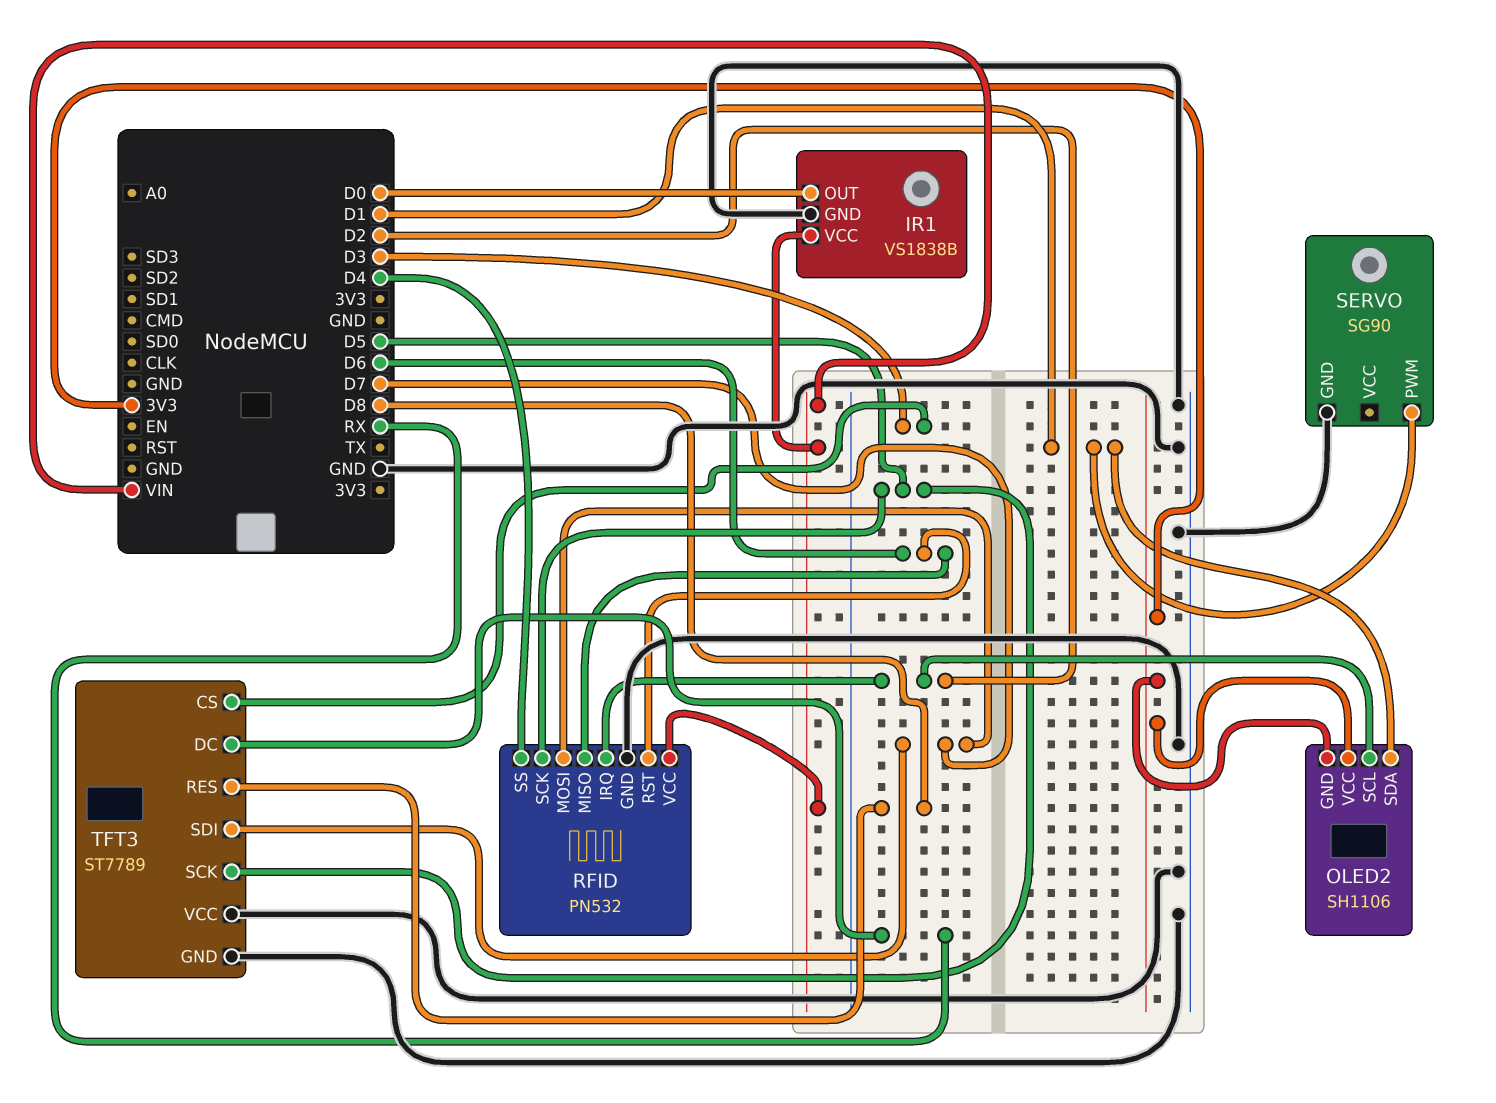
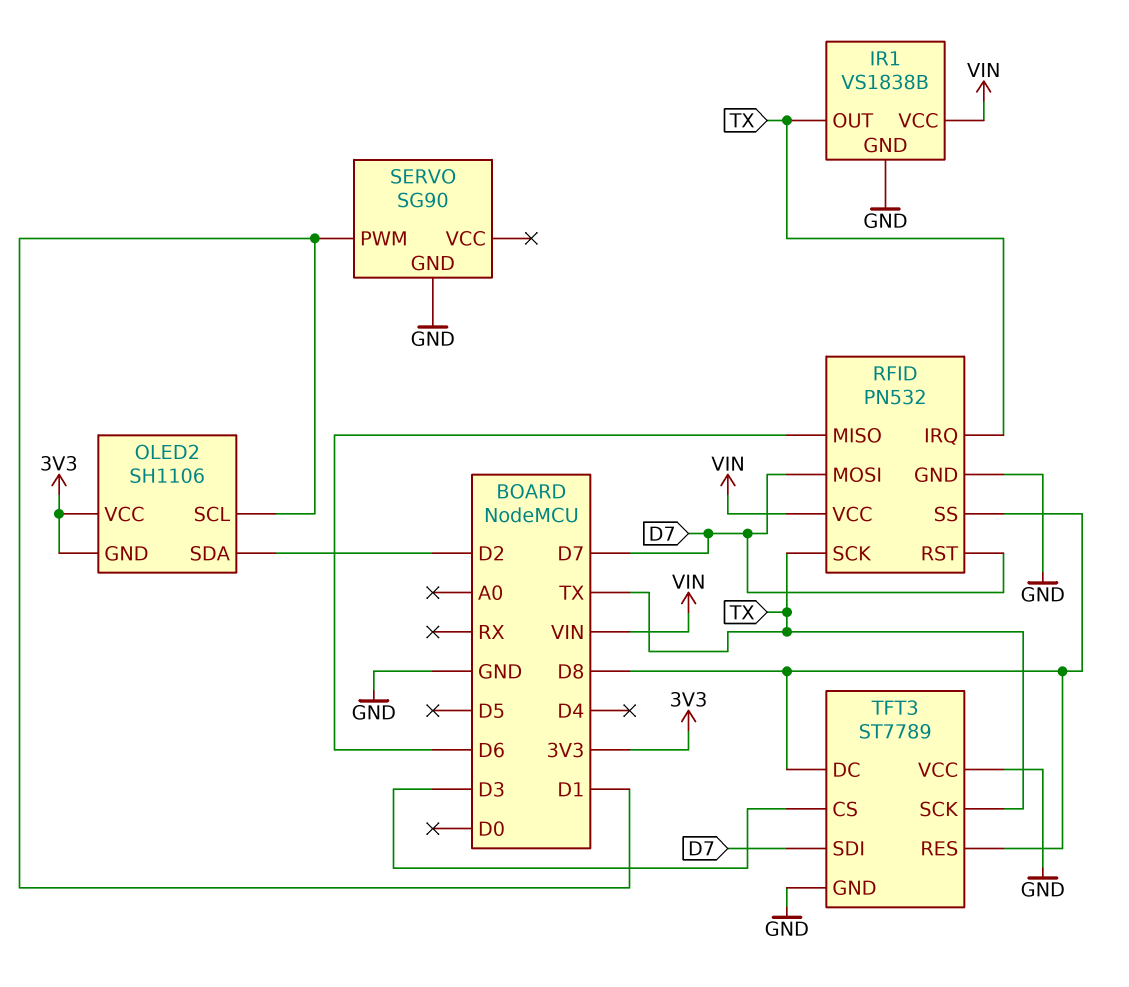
IR1 pin OUT: D0 -> TX
OLED2 pin SCL: D2 -> D1
OLED2 pin SDA: D1 -> D2
RFID pin IRQ: D2 -> TX
RFID pin RST: D6 -> D7
RFID pin SCK: D5 -> TX
RFID pin SS: D4 -> D8
TFT3 pin DC: RX -> D8
TFT3 pin SCK: D5 -> TX

